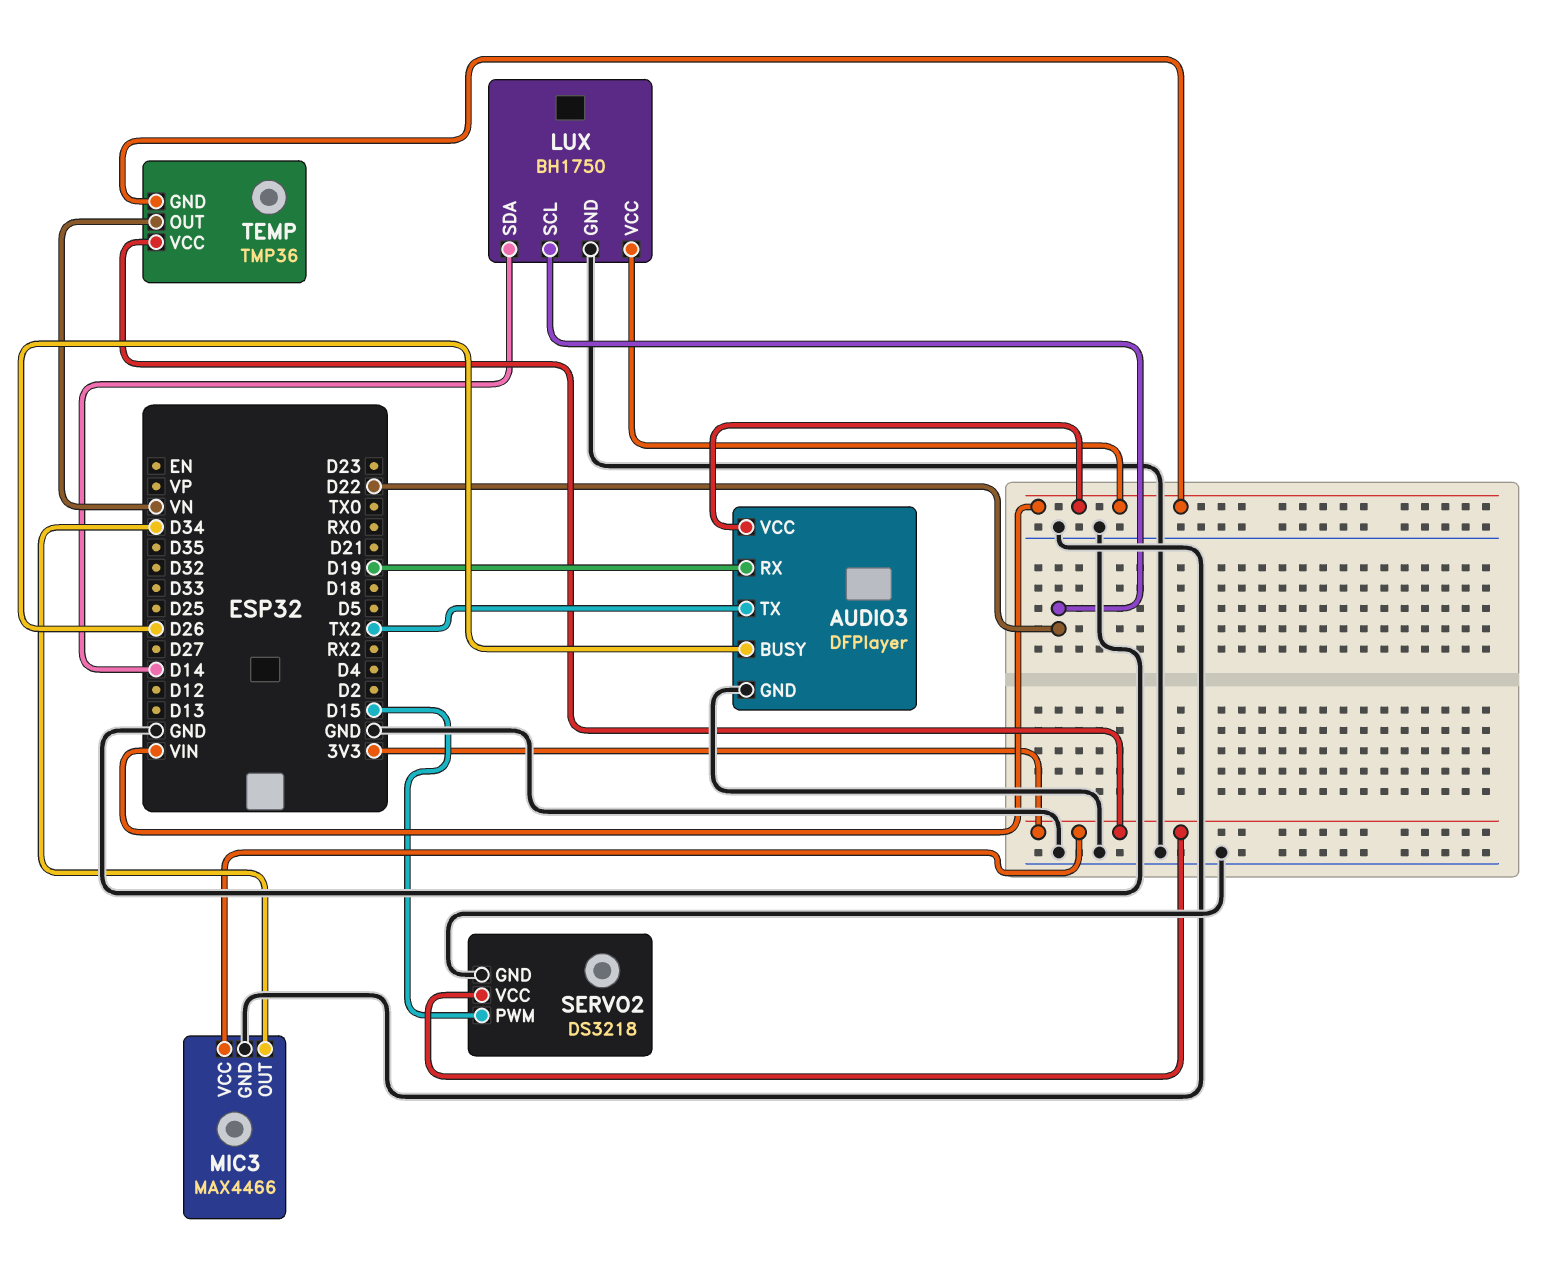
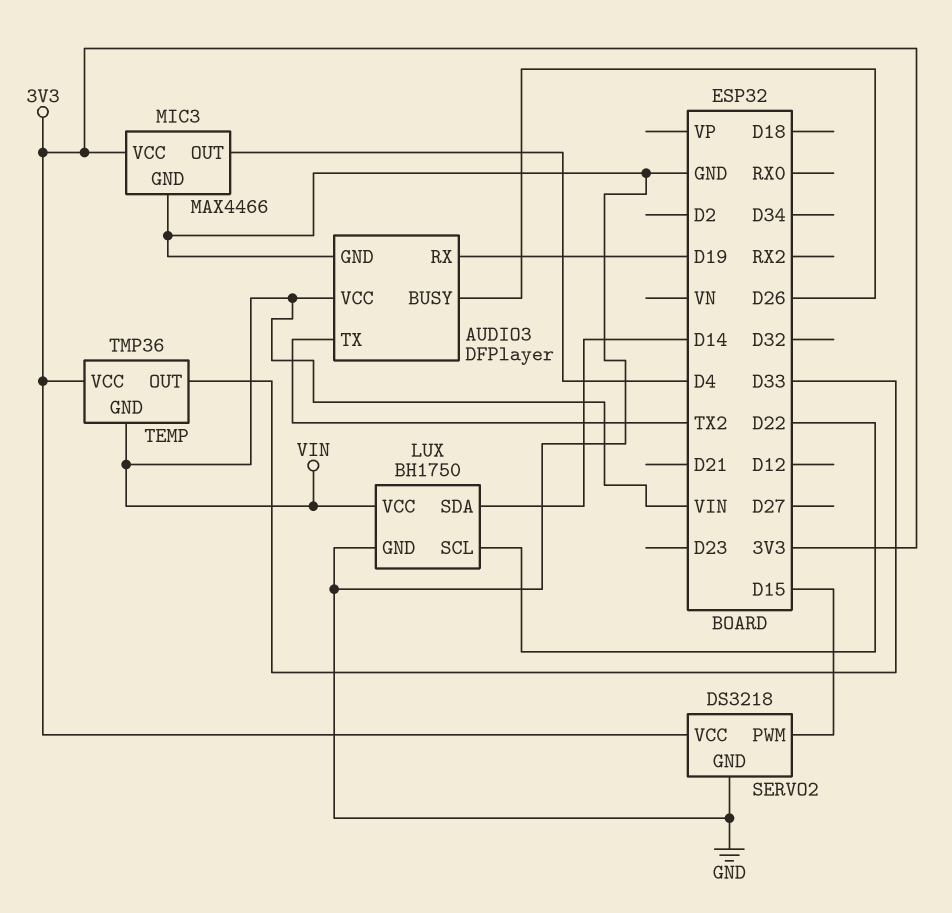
MIC3 pin OUT: D34 -> D4
TEMP pin OUT: VN -> D33

